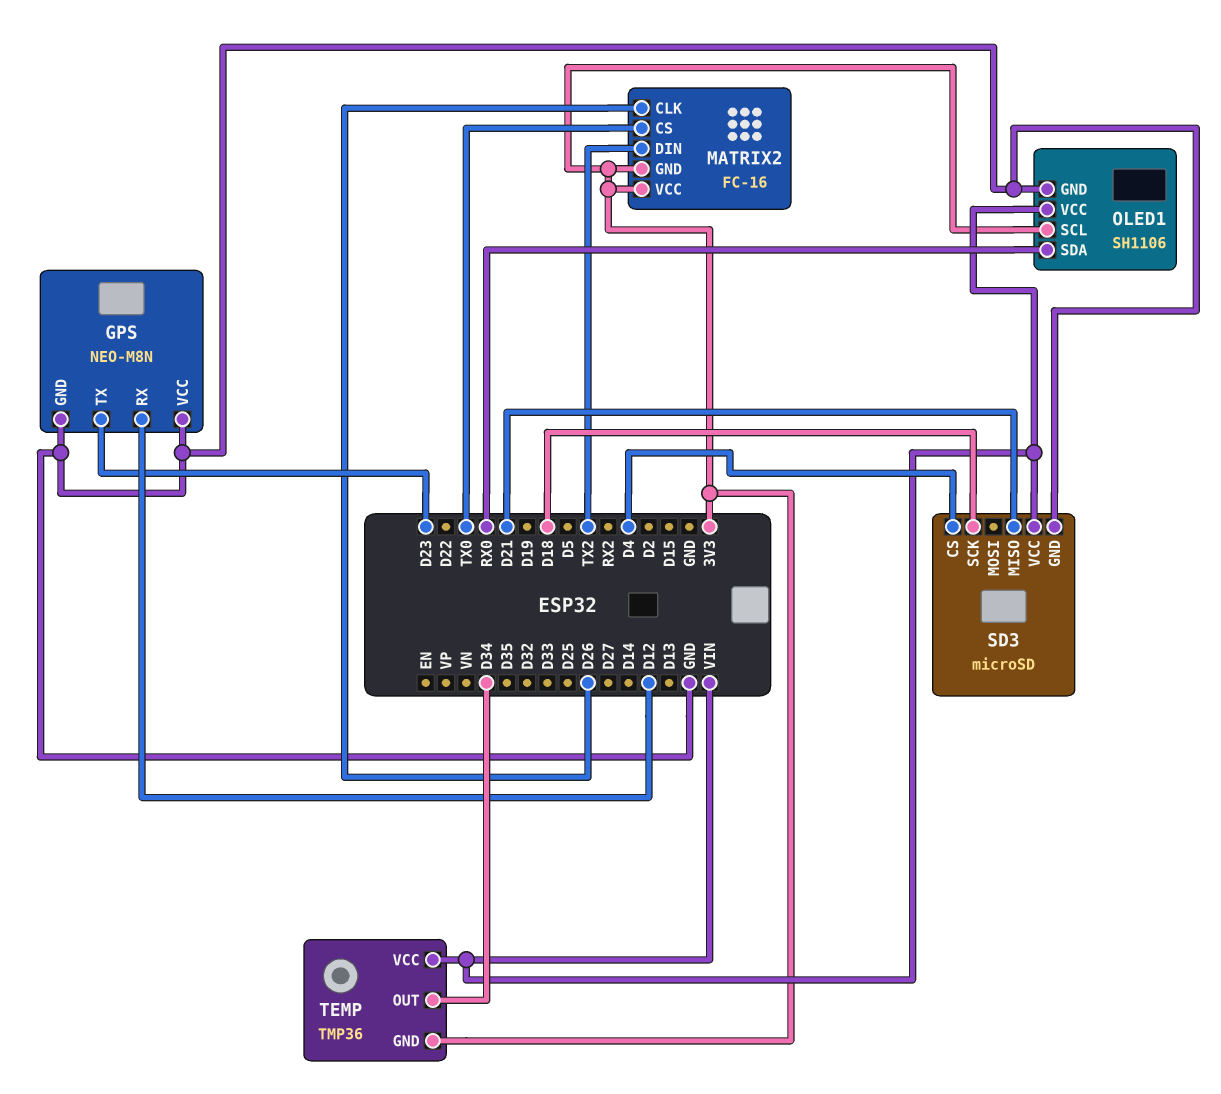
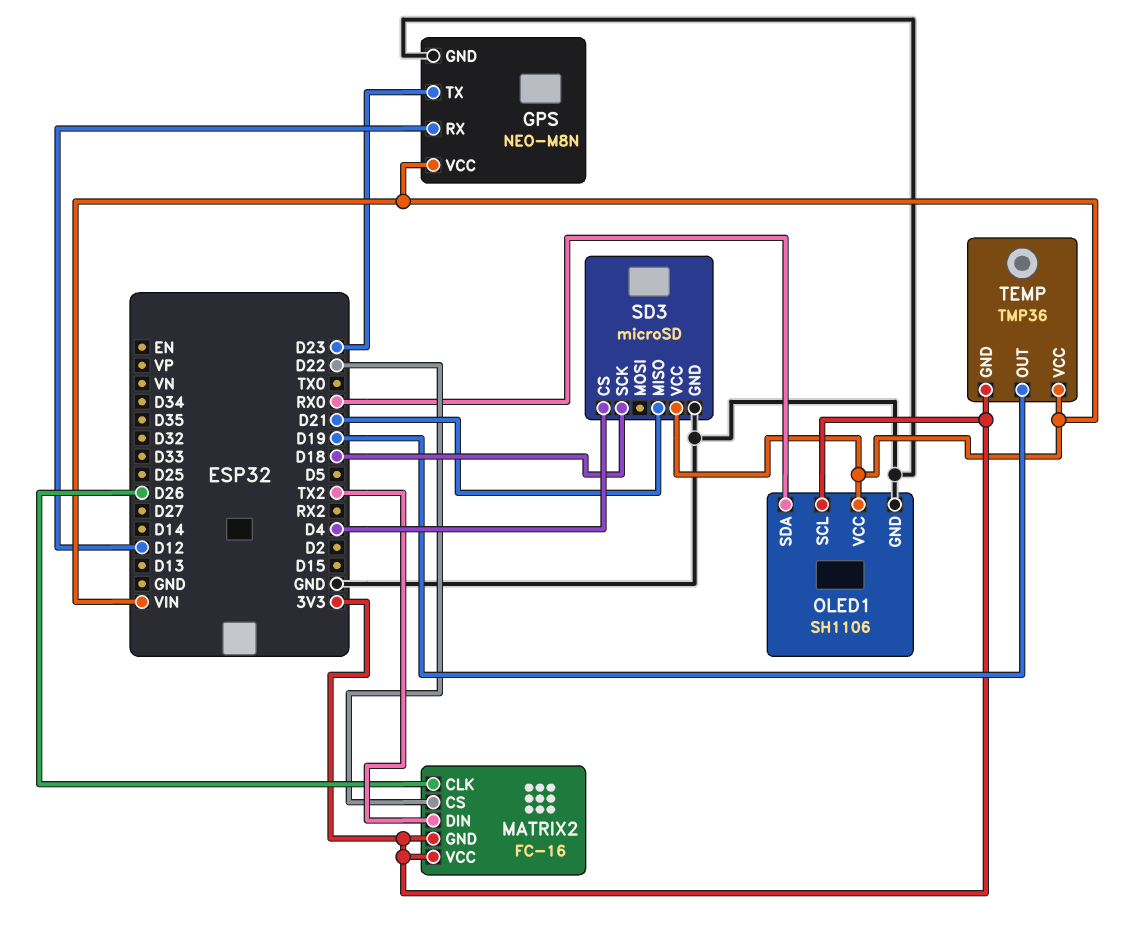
GPS pin VCC: GND -> VIN
MATRIX2 pin CS: TX0 -> D22
TEMP pin OUT: D34 -> D19

